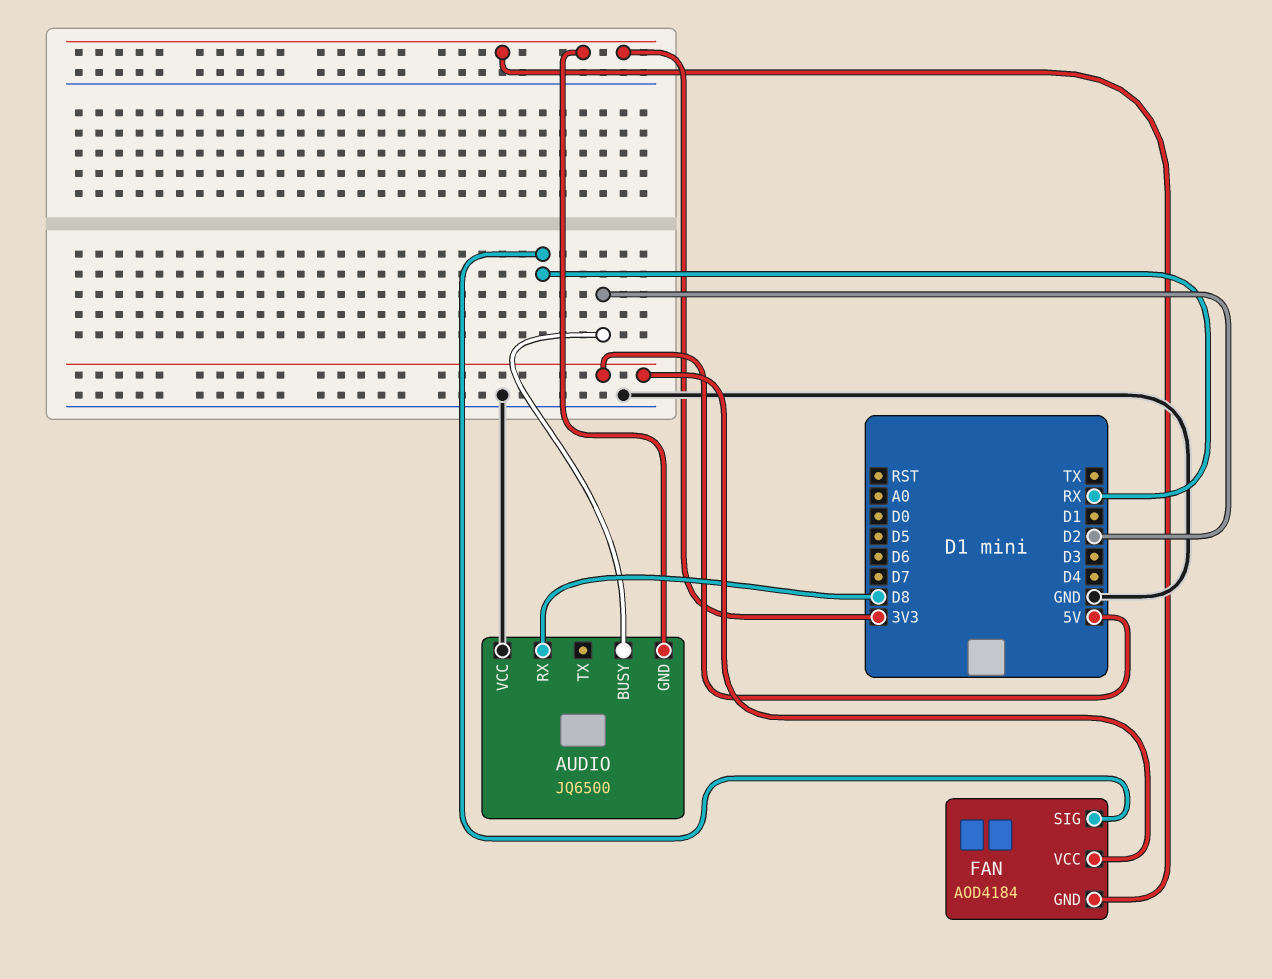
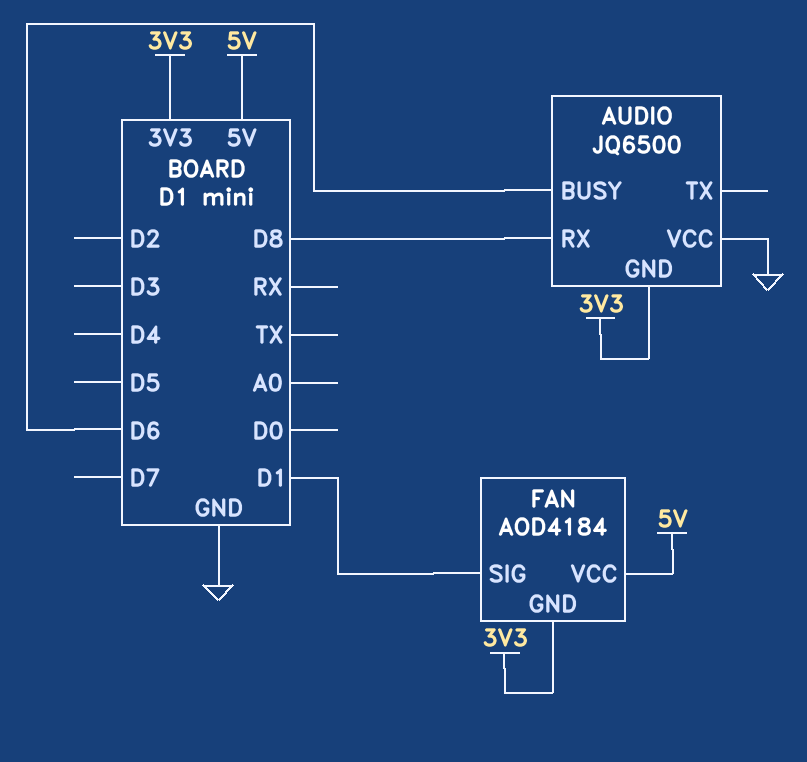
AUDIO pin BUSY: D2 -> D6
FAN pin SIG: RX -> D1

